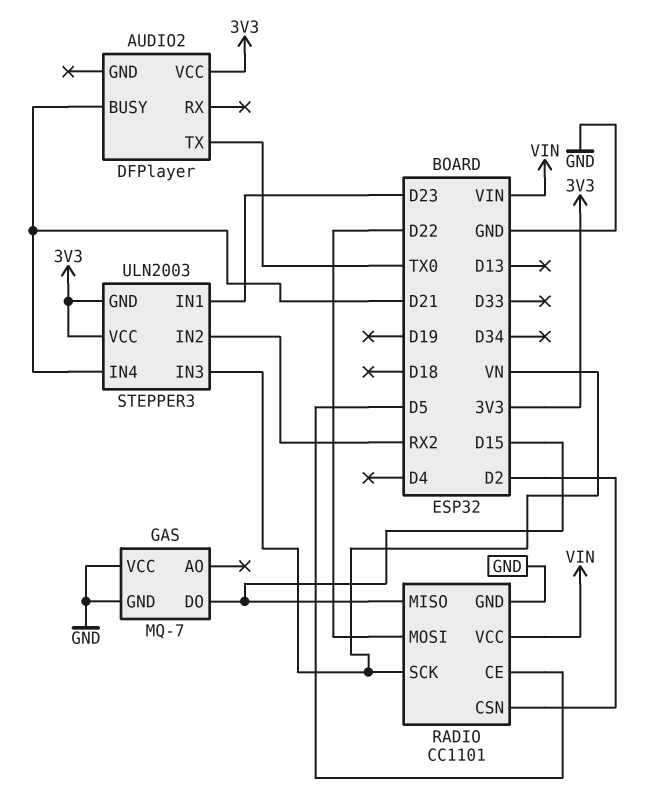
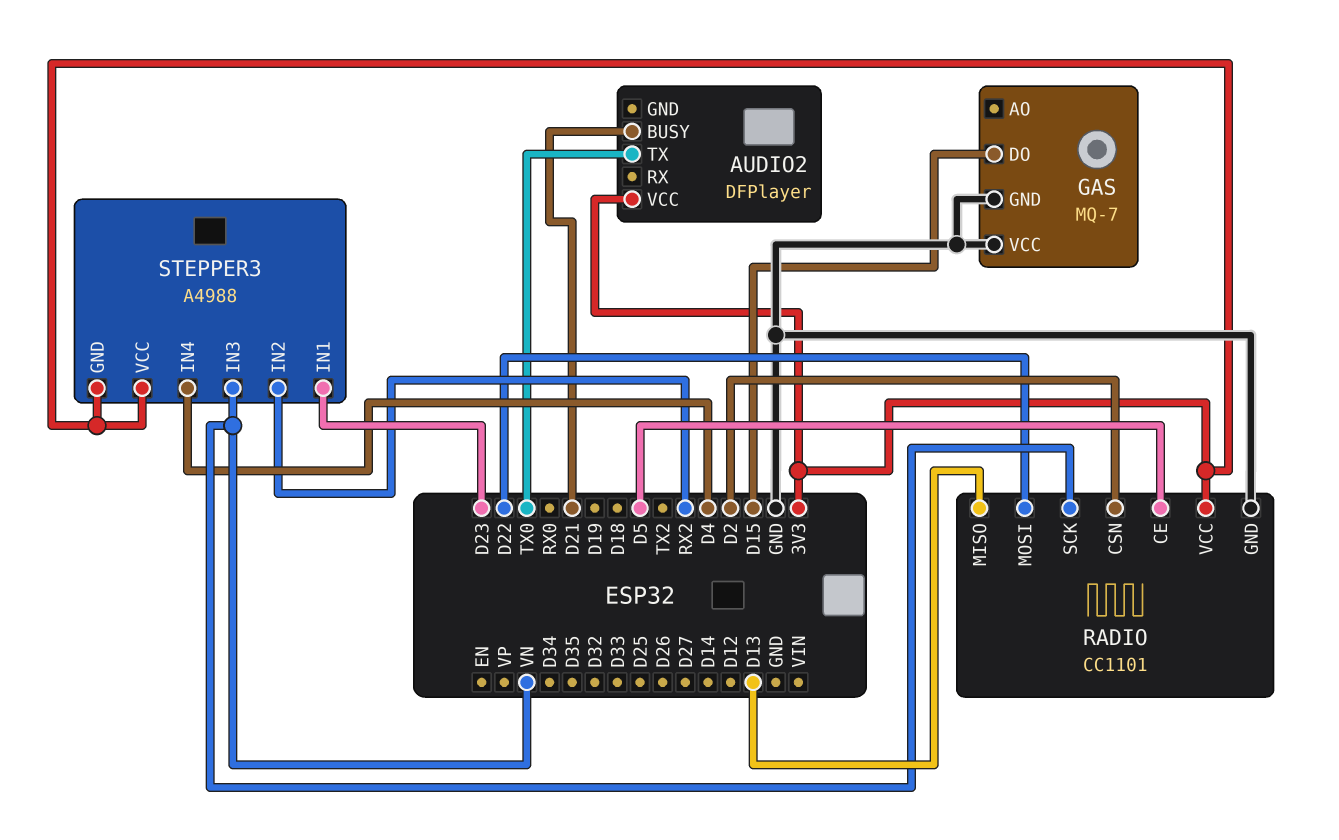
RADIO pin MISO: D15 -> D13
RADIO pin VCC: VIN -> 3V3
STEPPER3: ULN2003 -> A4988
STEPPER3 pin IN4: D21 -> D4

